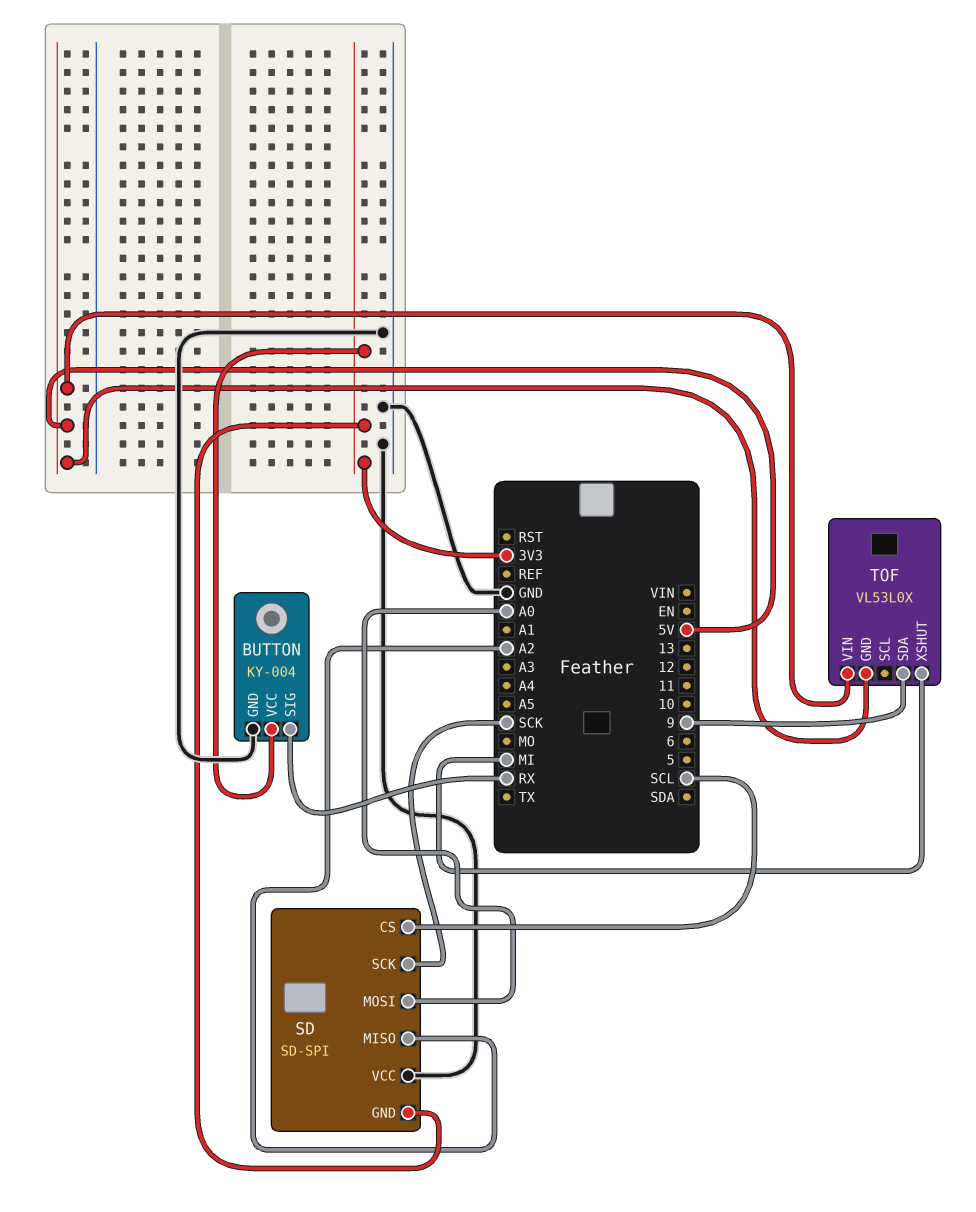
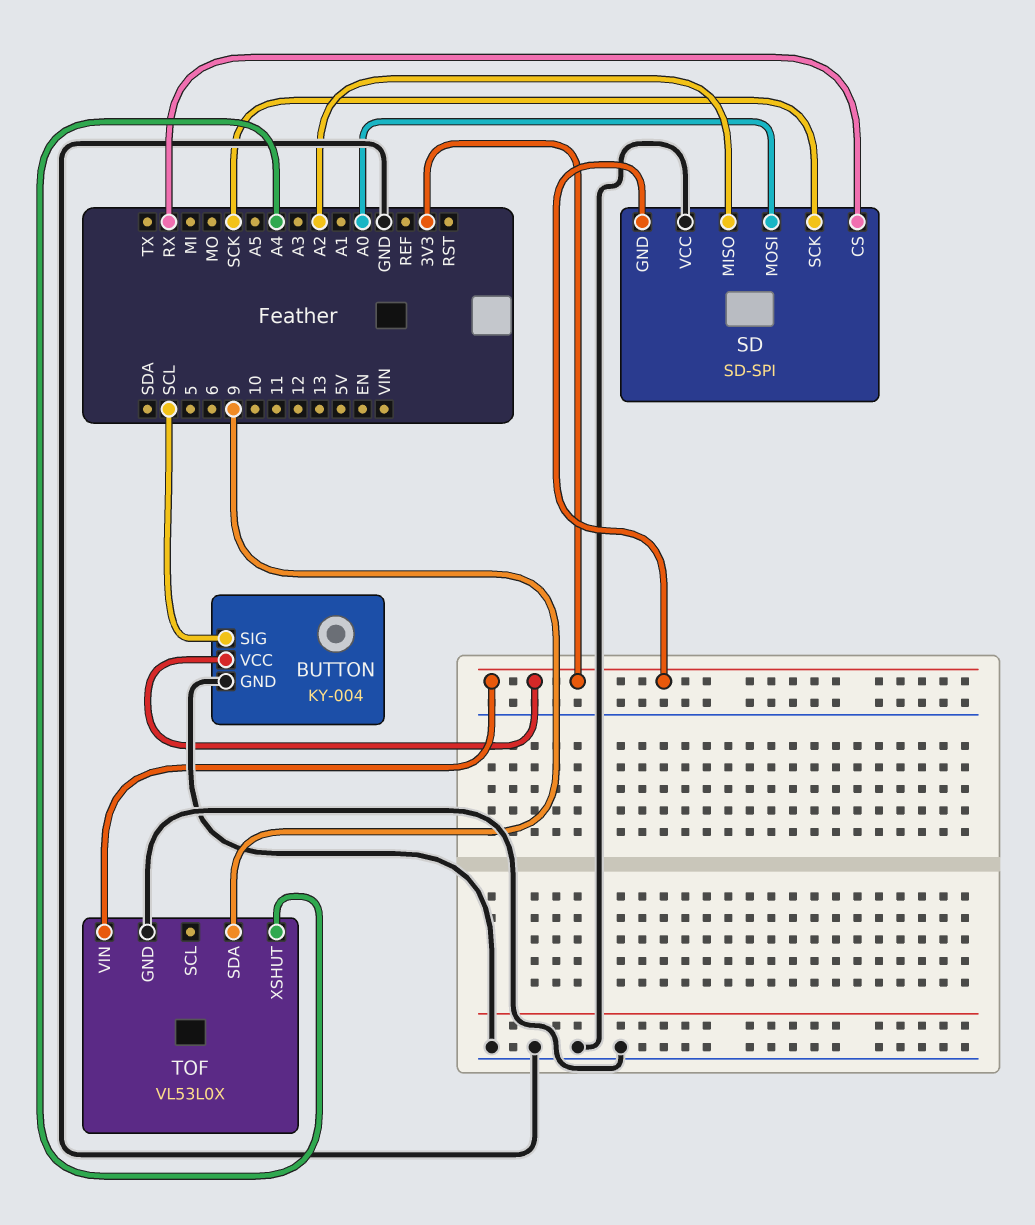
BUTTON pin SIG: RX -> SCL
SD pin CS: SCL -> RX
TOF pin GND: 5V -> GND
TOF pin VIN: 5V -> 3V3
TOF pin XSHUT: MI -> A4

